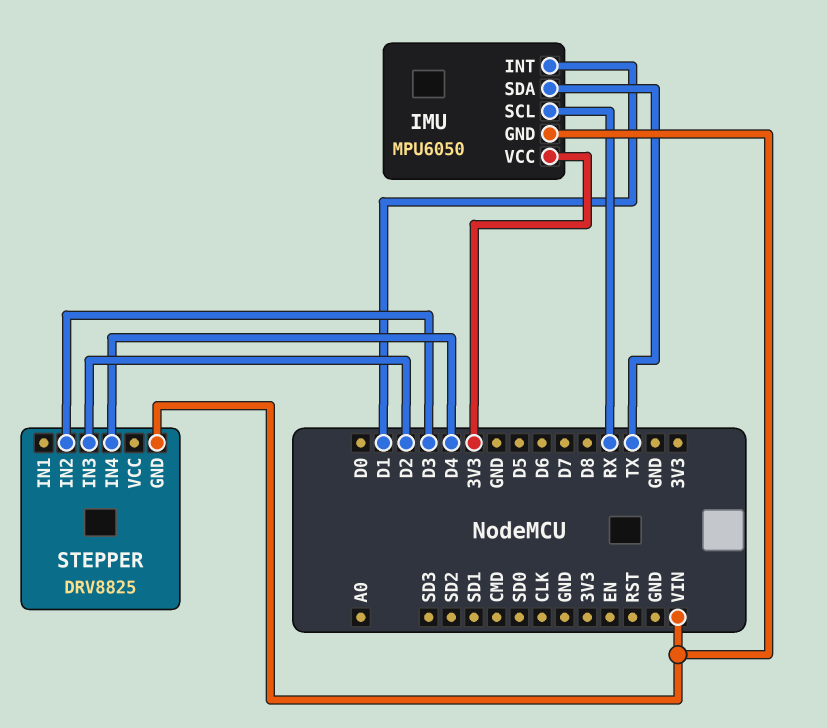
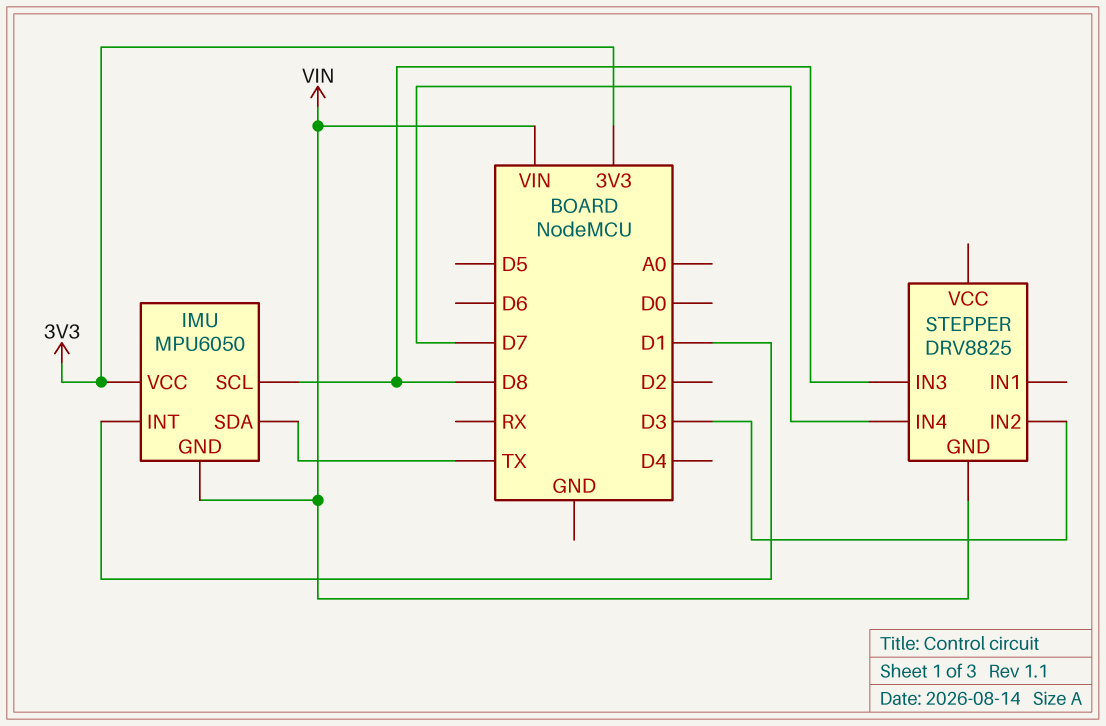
IMU pin SCL: RX -> D8
STEPPER pin IN3: D2 -> D8
STEPPER pin IN4: D4 -> D7

